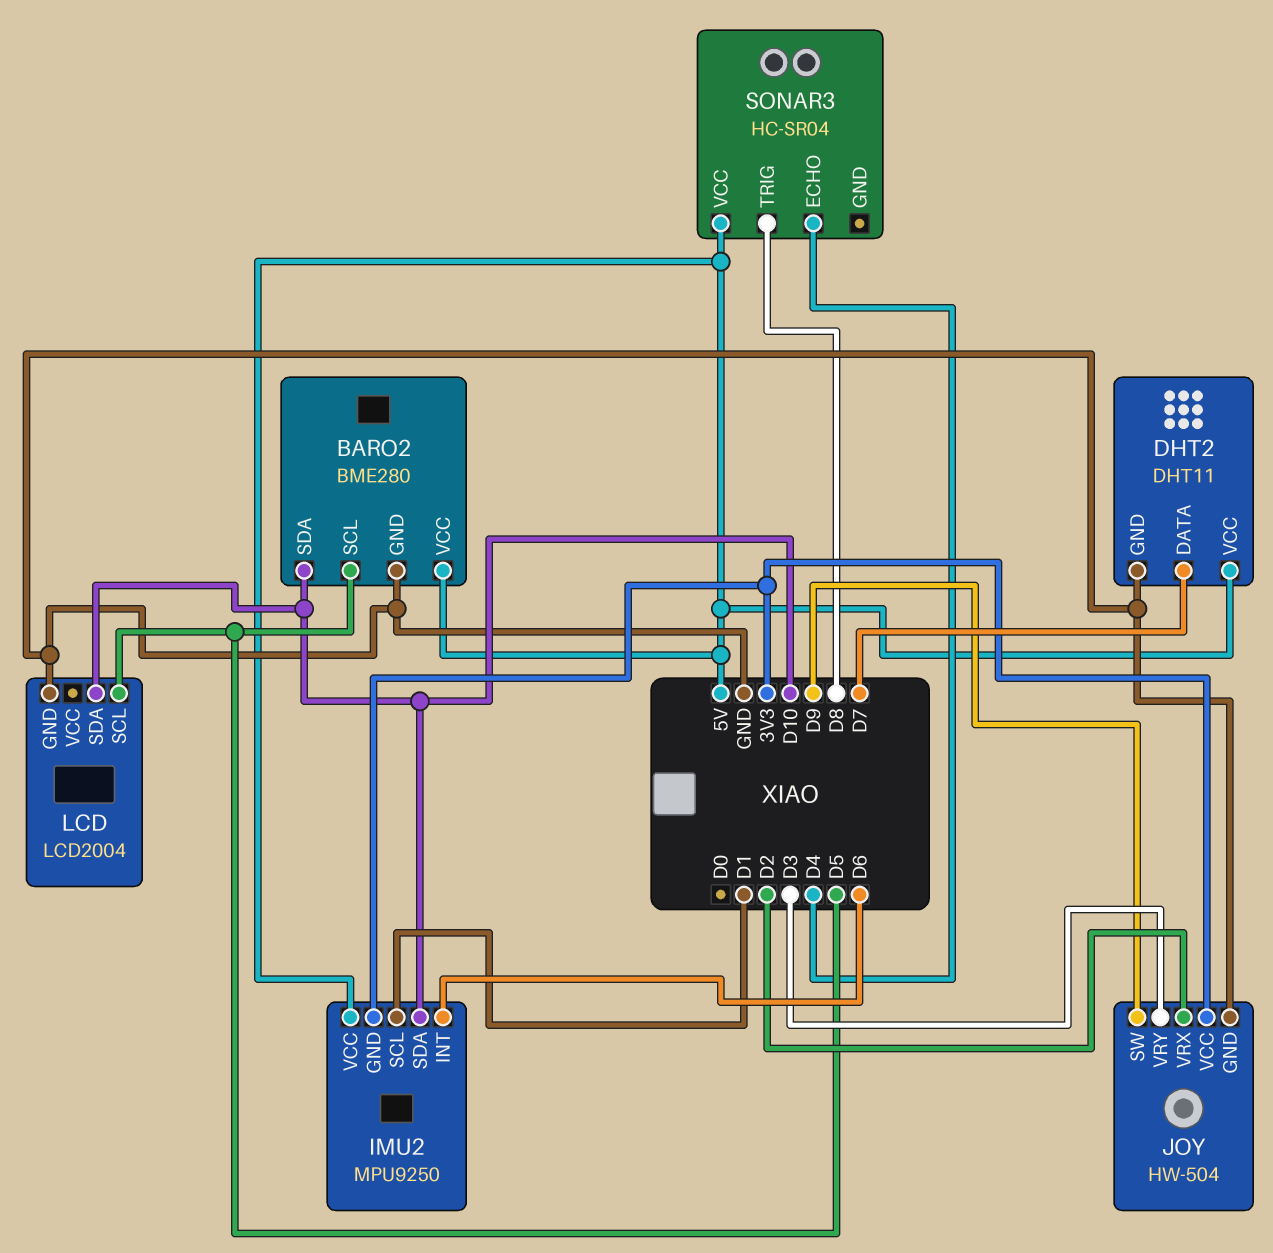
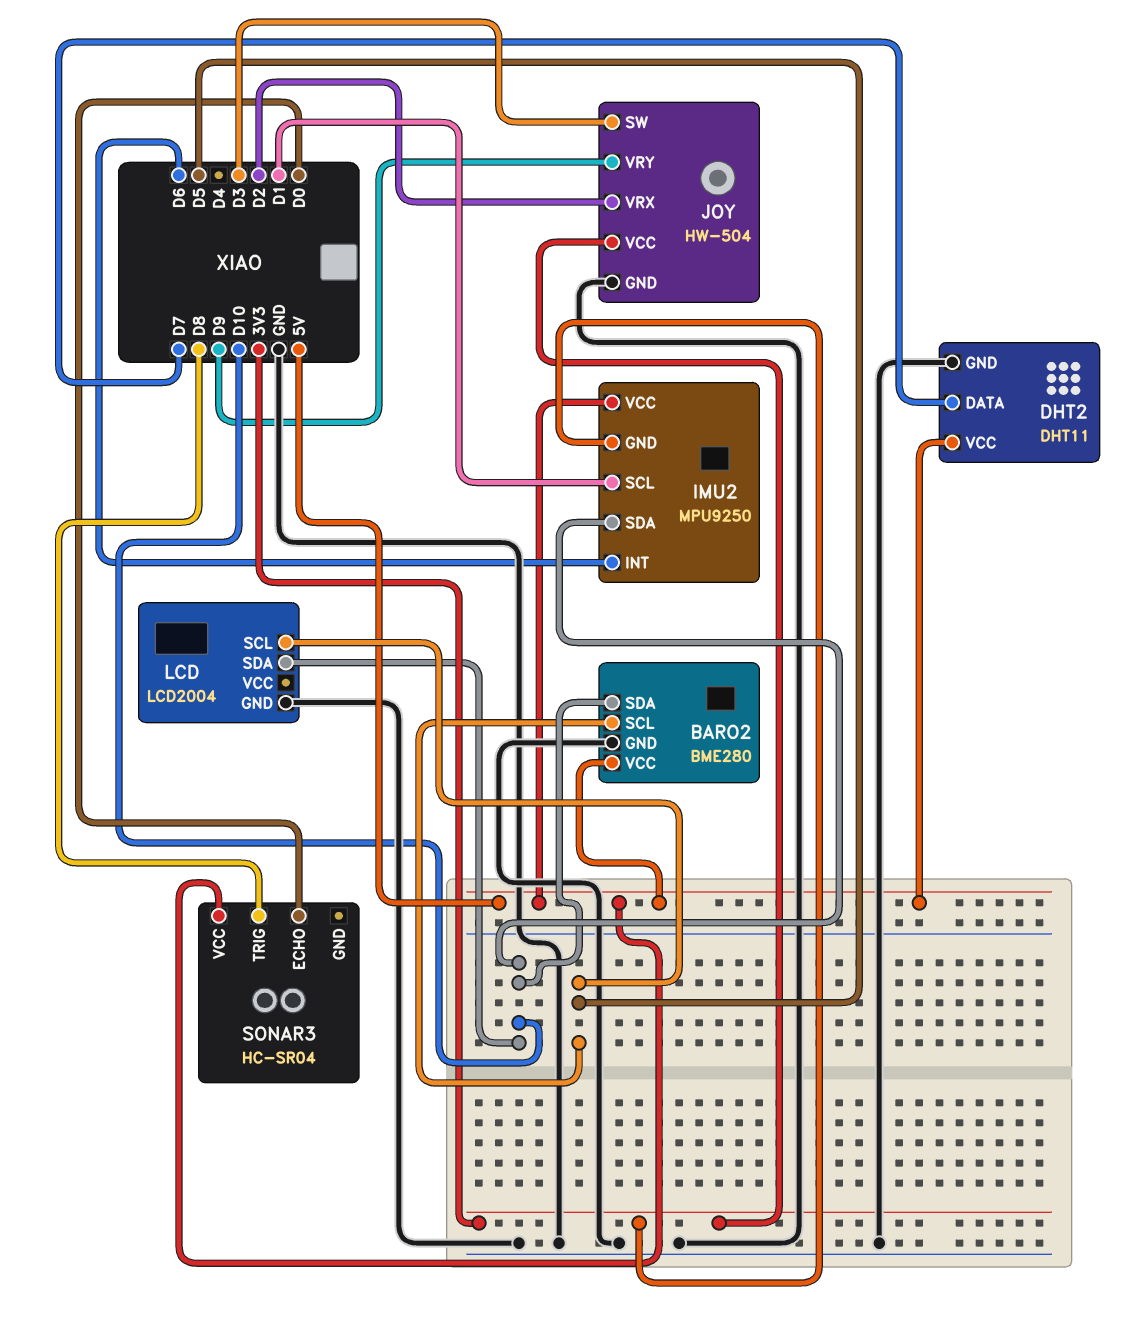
JOY pin SW: D9 -> D3
JOY pin VRY: D3 -> D9
SONAR3 pin ECHO: D4 -> D0

